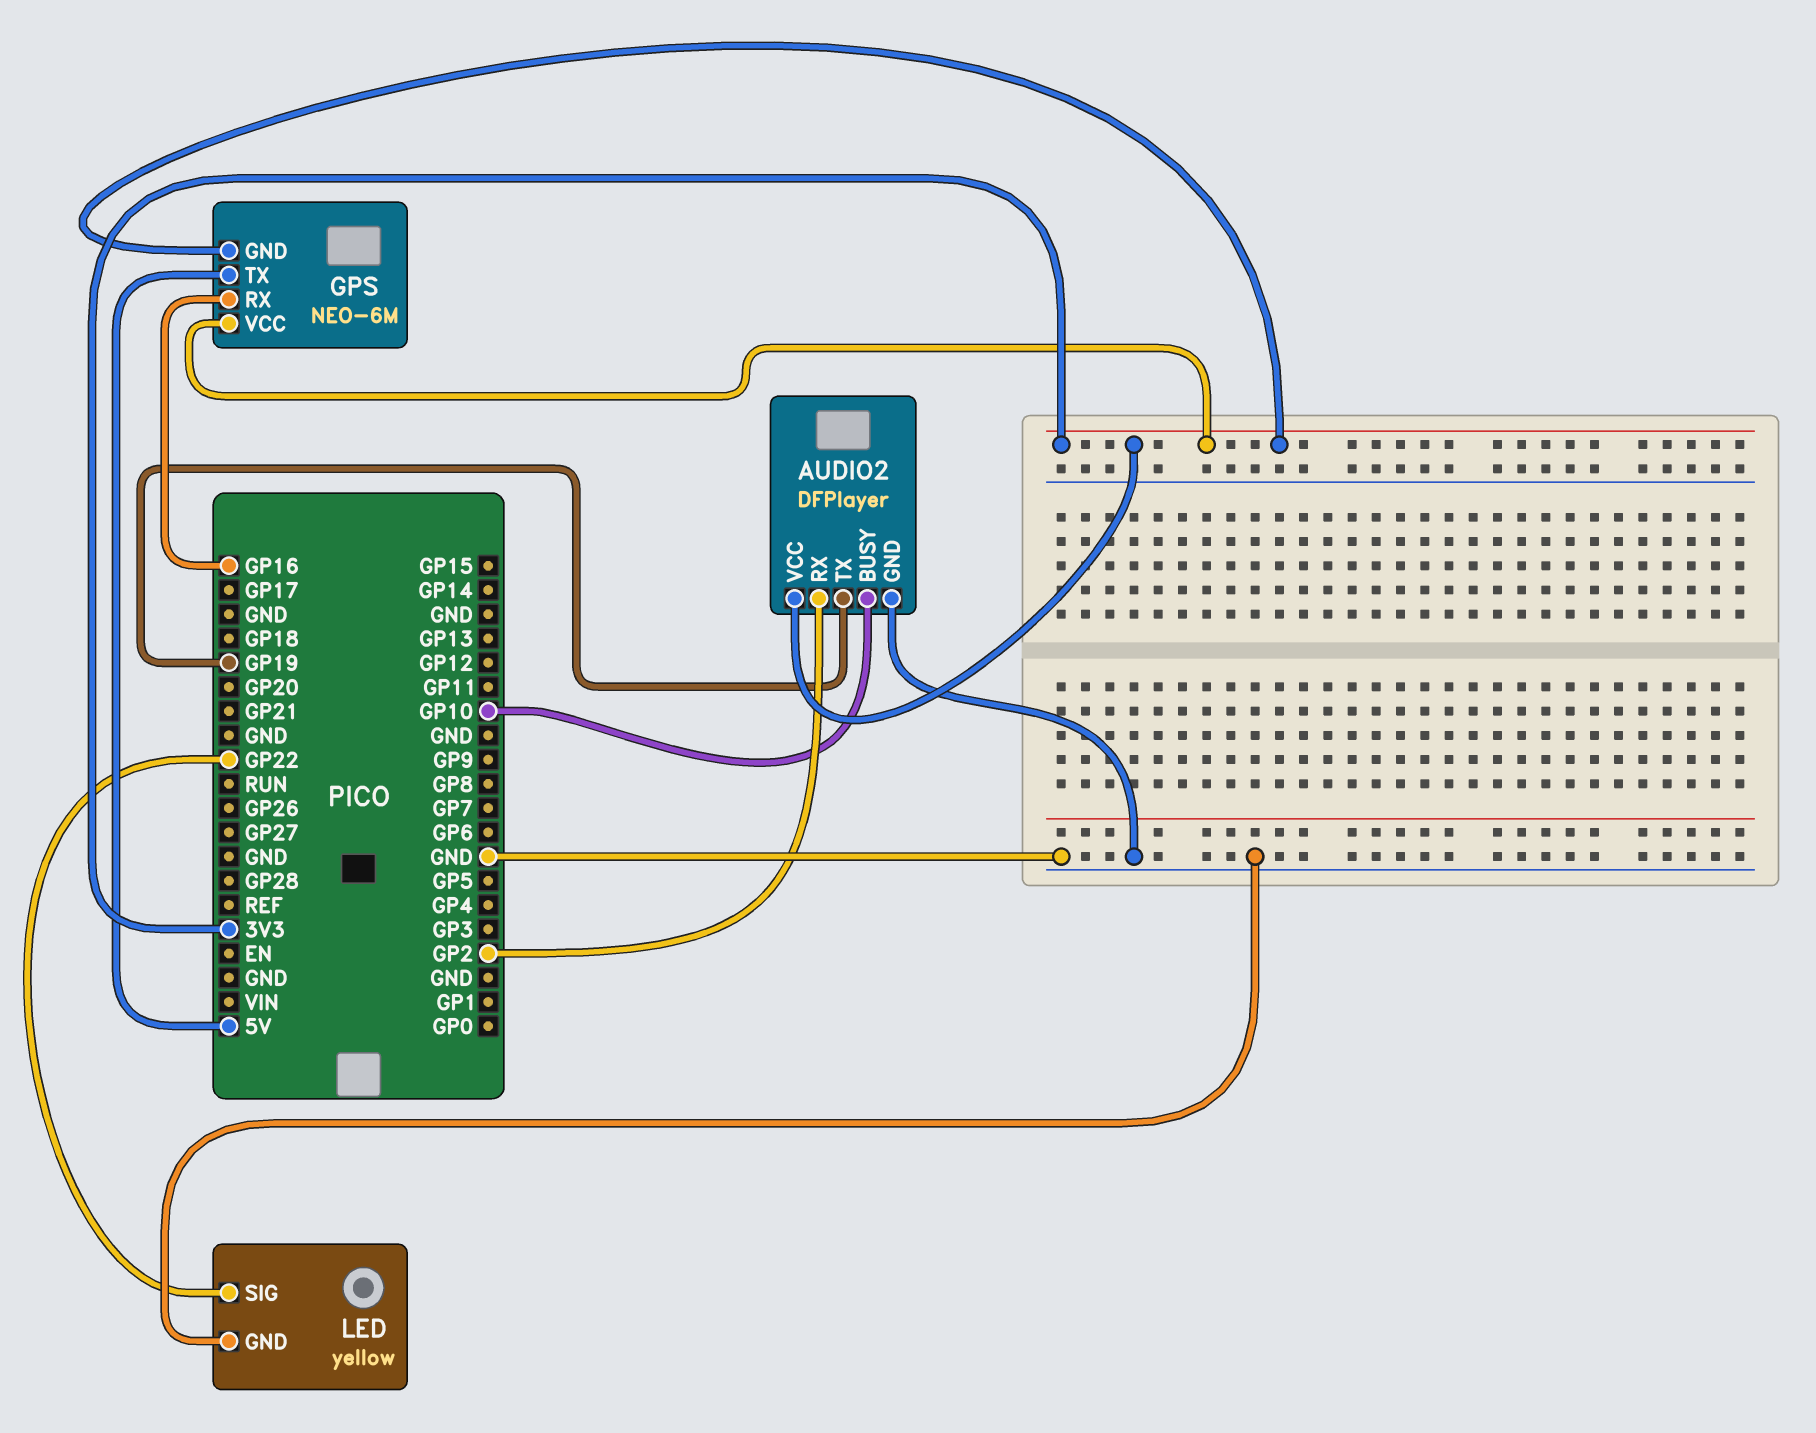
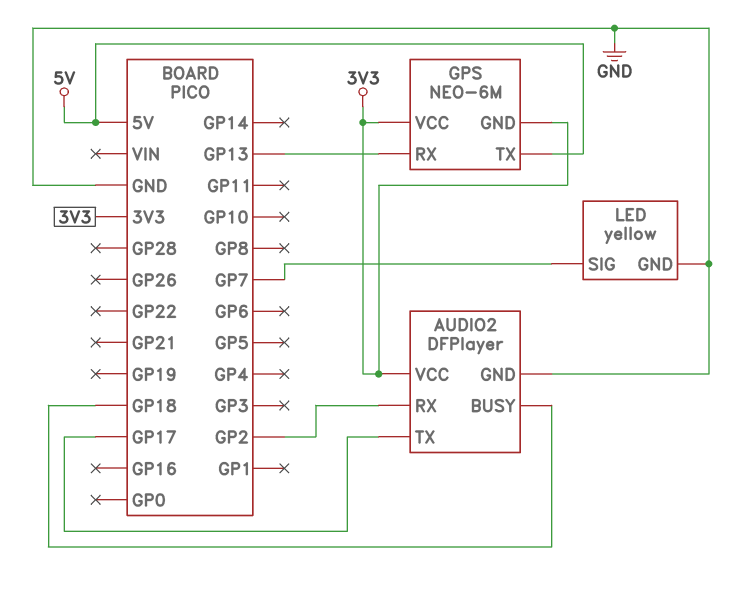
AUDIO2 pin BUSY: GP10 -> GP18
AUDIO2 pin TX: GP19 -> GP17
GPS pin RX: GP16 -> GP13
LED pin SIG: GP22 -> GP7

